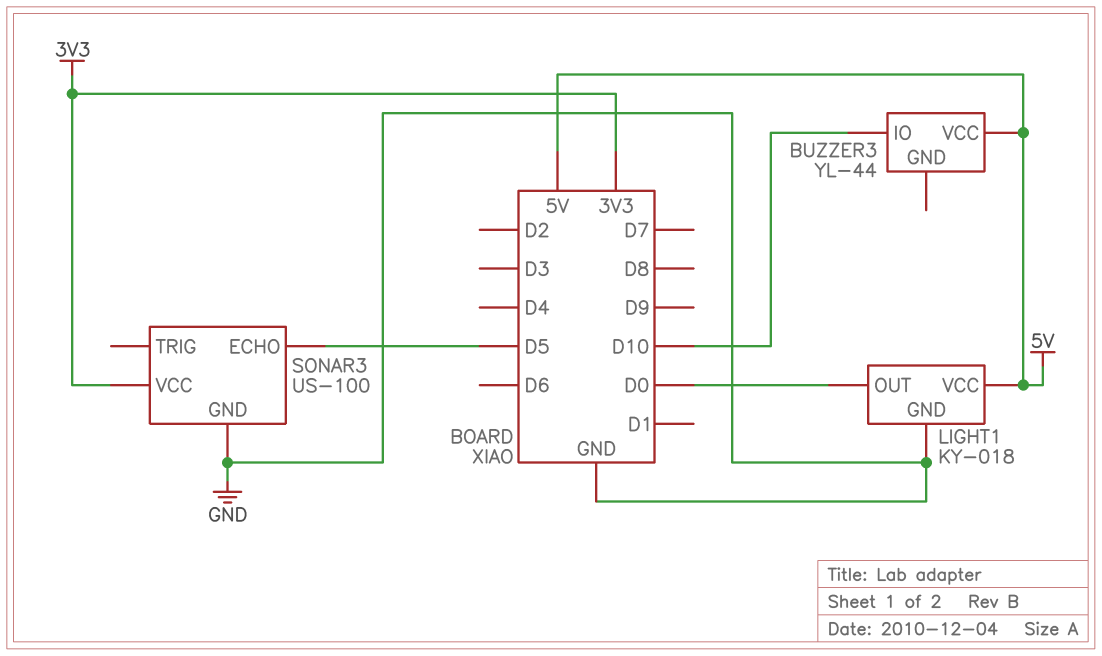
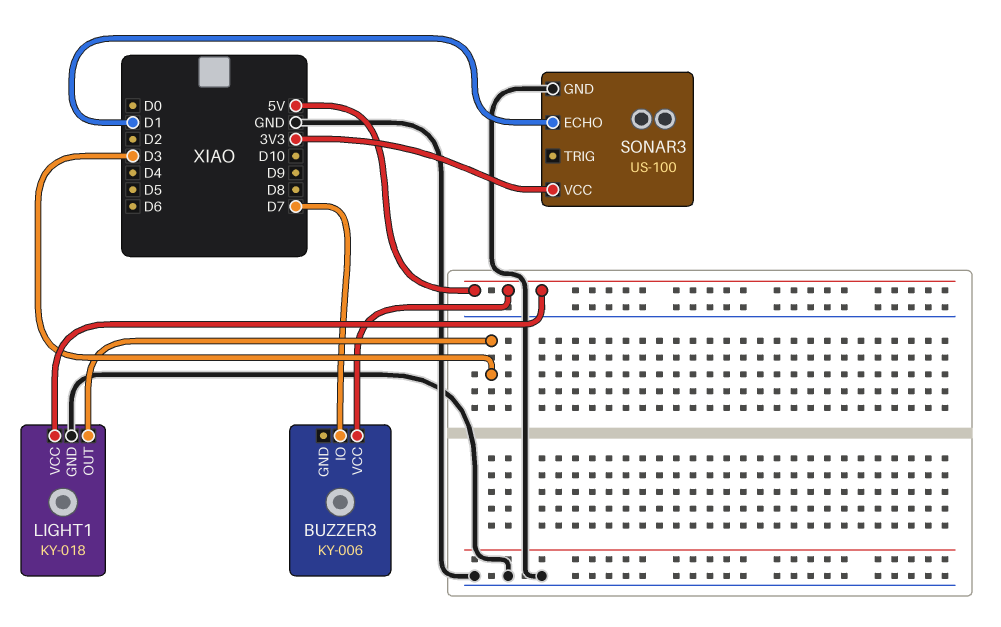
BUZZER3: YL-44 -> KY-006
BUZZER3 pin IO: D10 -> D7
LIGHT1 pin OUT: D0 -> D3
SONAR3 pin ECHO: D5 -> D1

